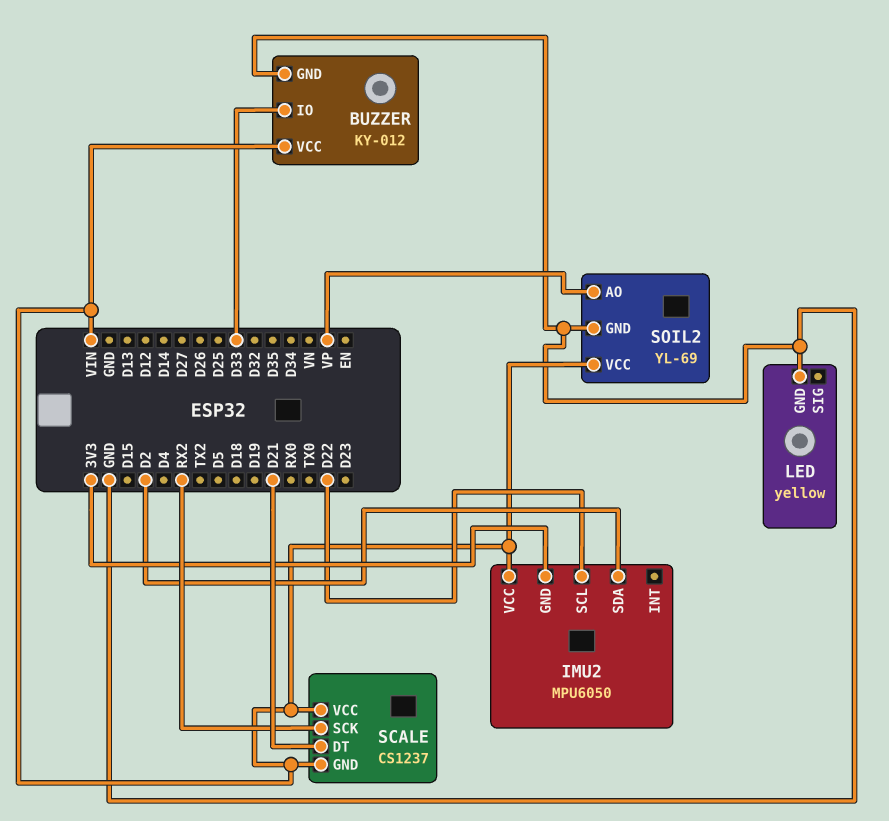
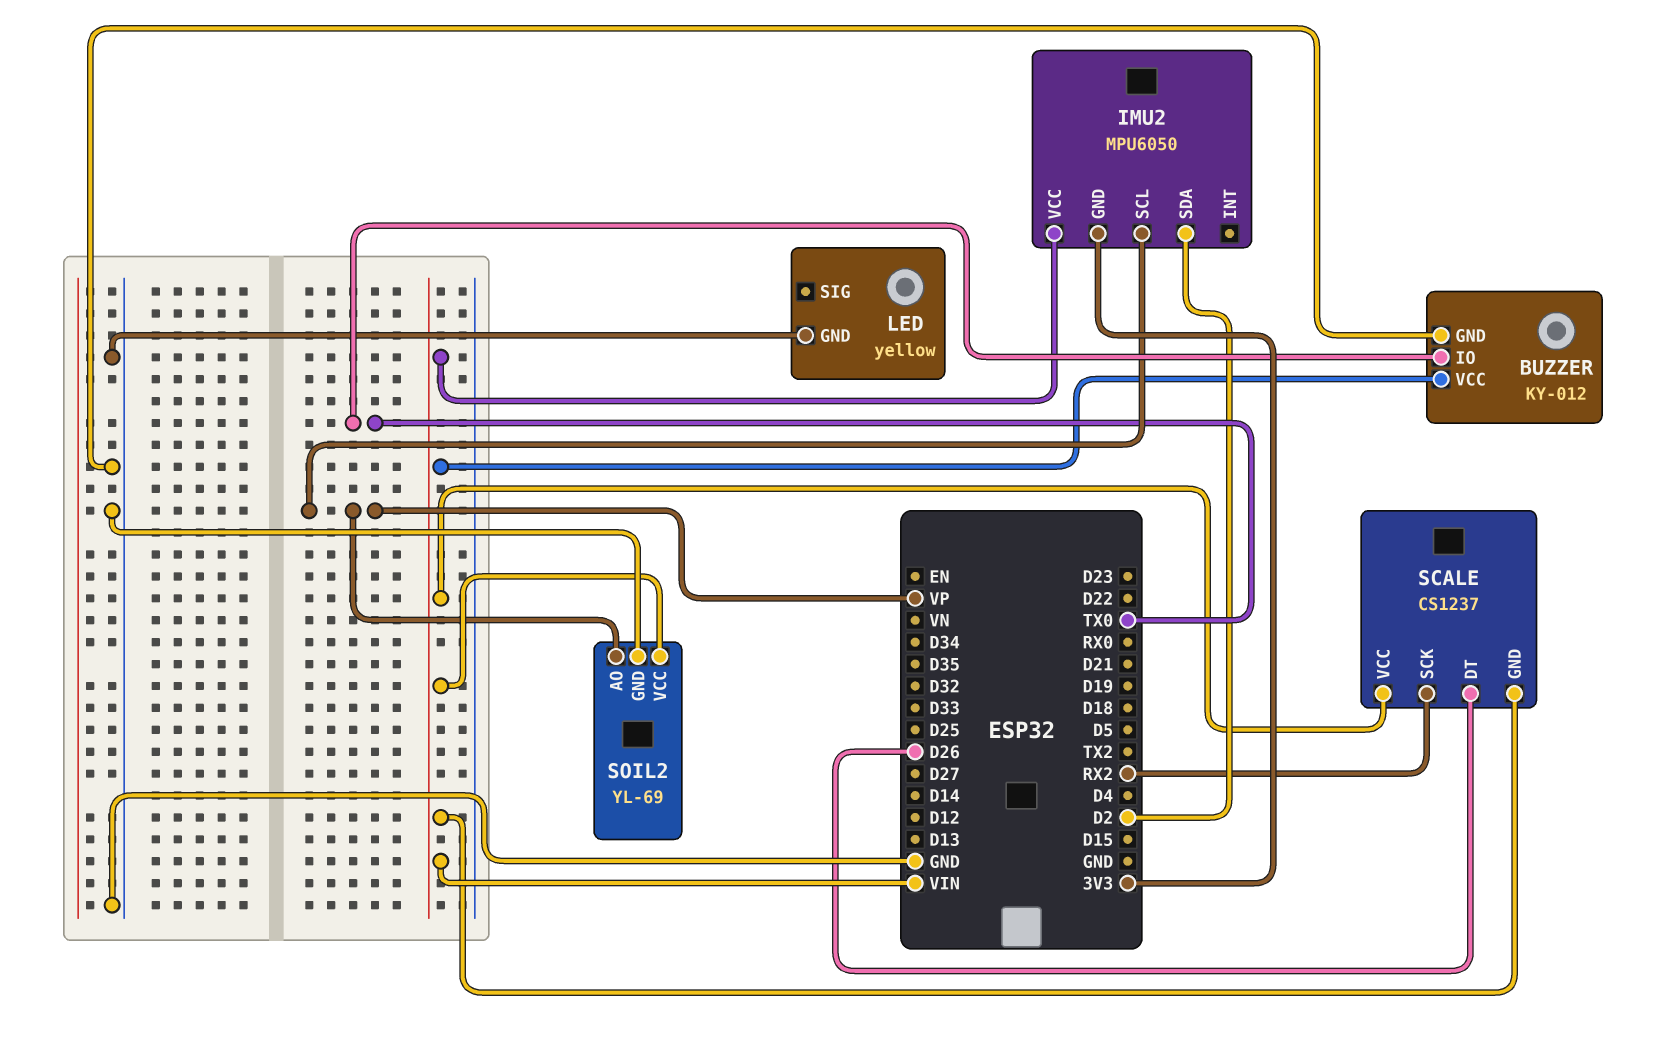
BUZZER pin IO: D33 -> TX0
IMU2 pin SCL: D22 -> VP
SCALE pin DT: D21 -> D26

